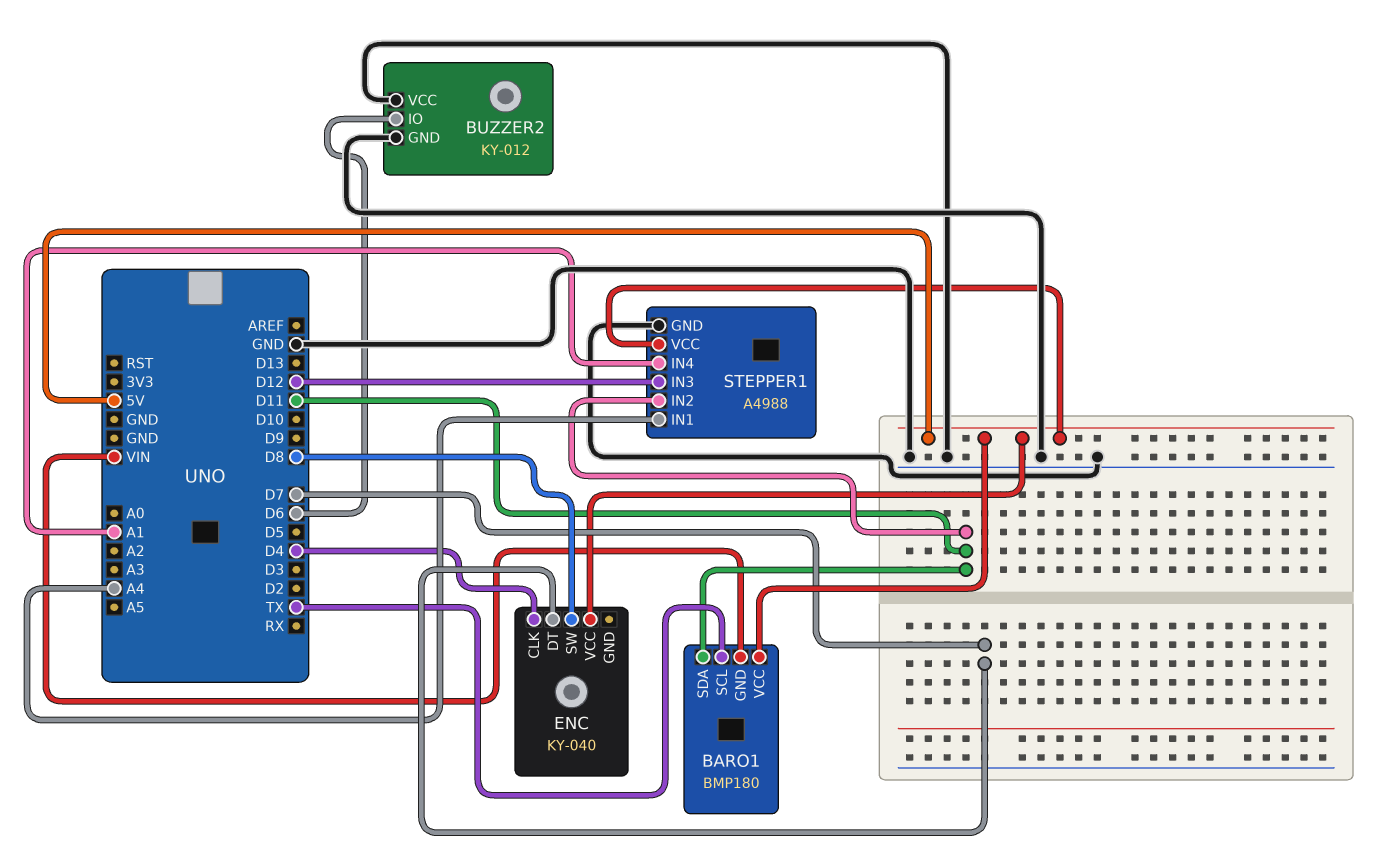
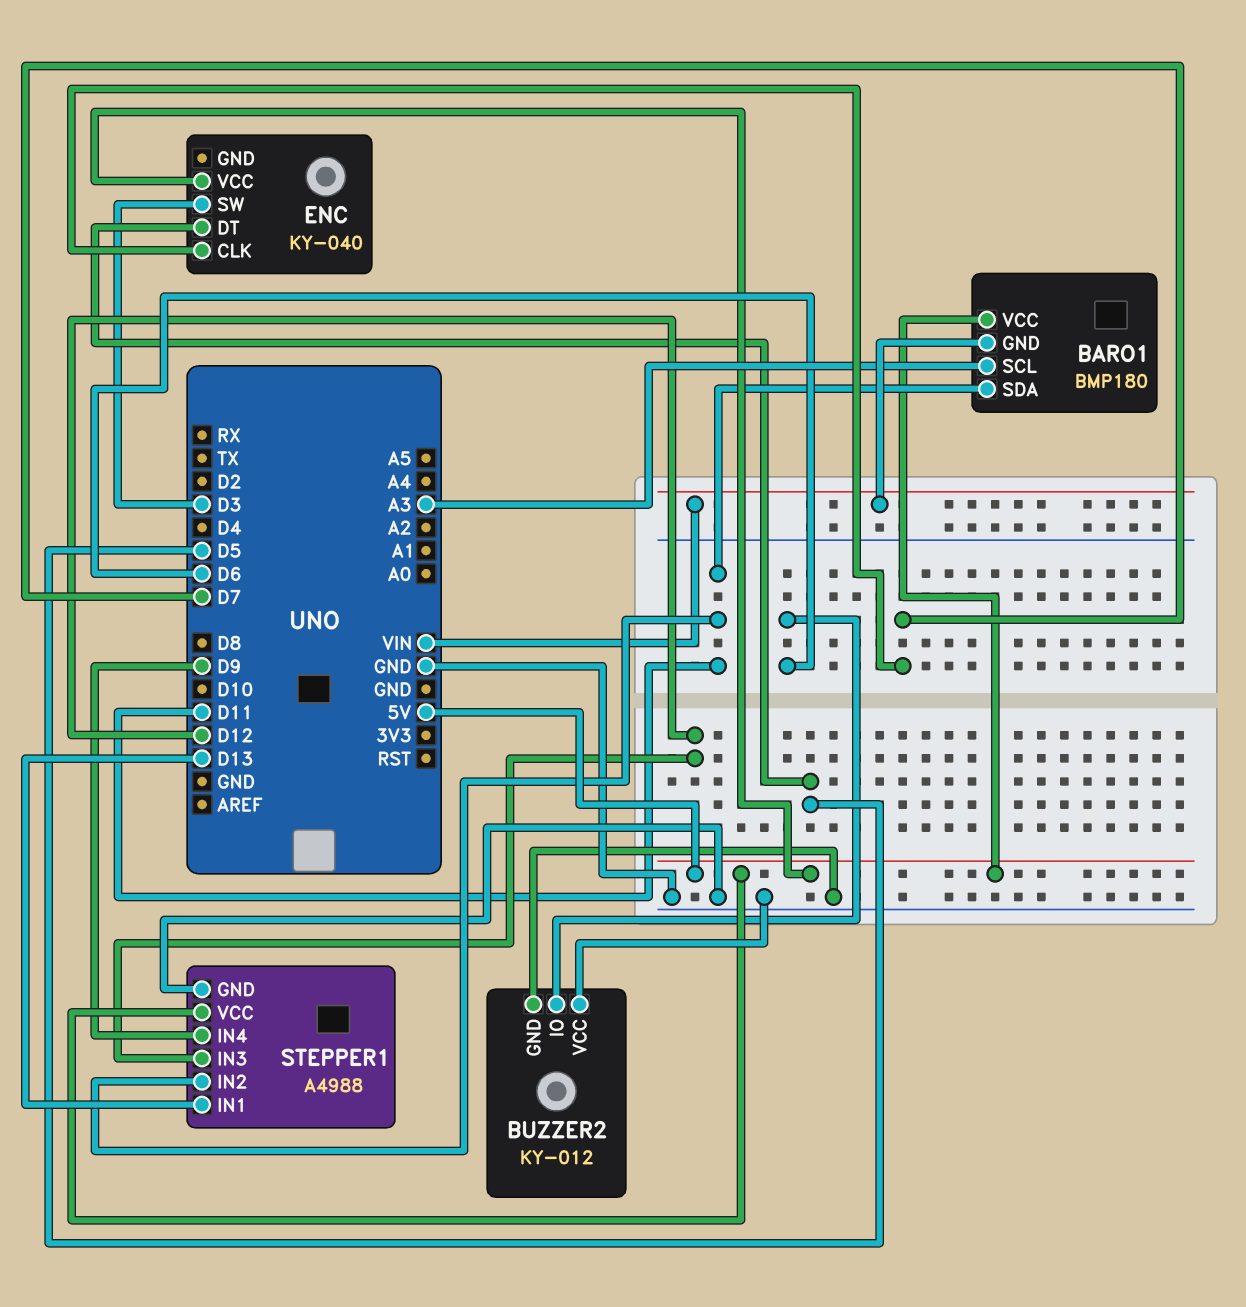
BARO1 pin SCL: TX -> A3
ENC pin CLK: D4 -> D7
ENC pin DT: D7 -> D5
ENC pin SW: D8 -> D3
STEPPER1 pin IN1: A4 -> D13
STEPPER1 pin IN4: A1 -> D9

